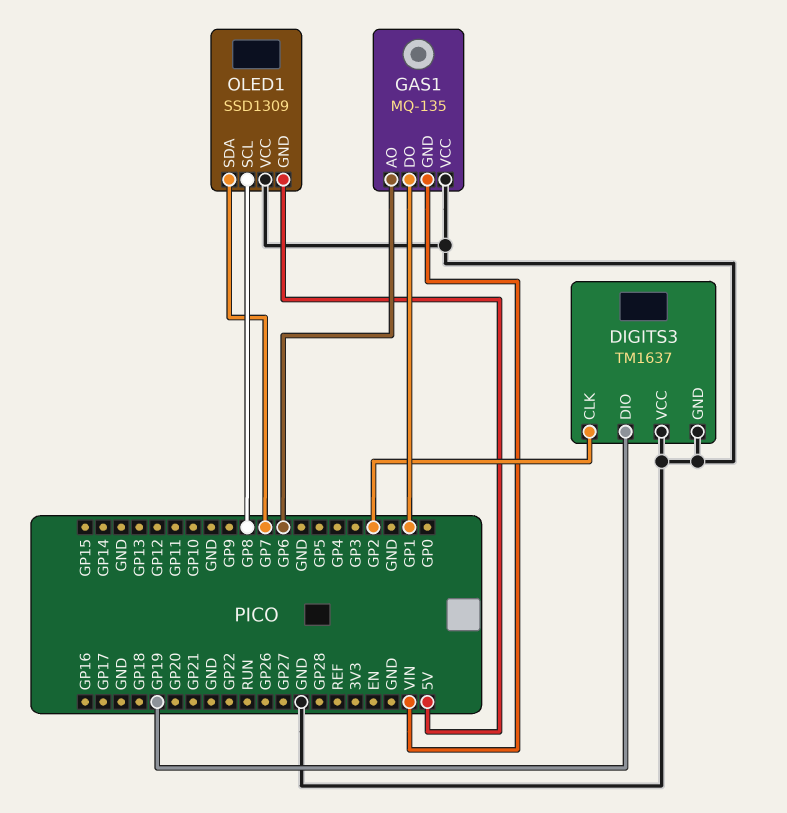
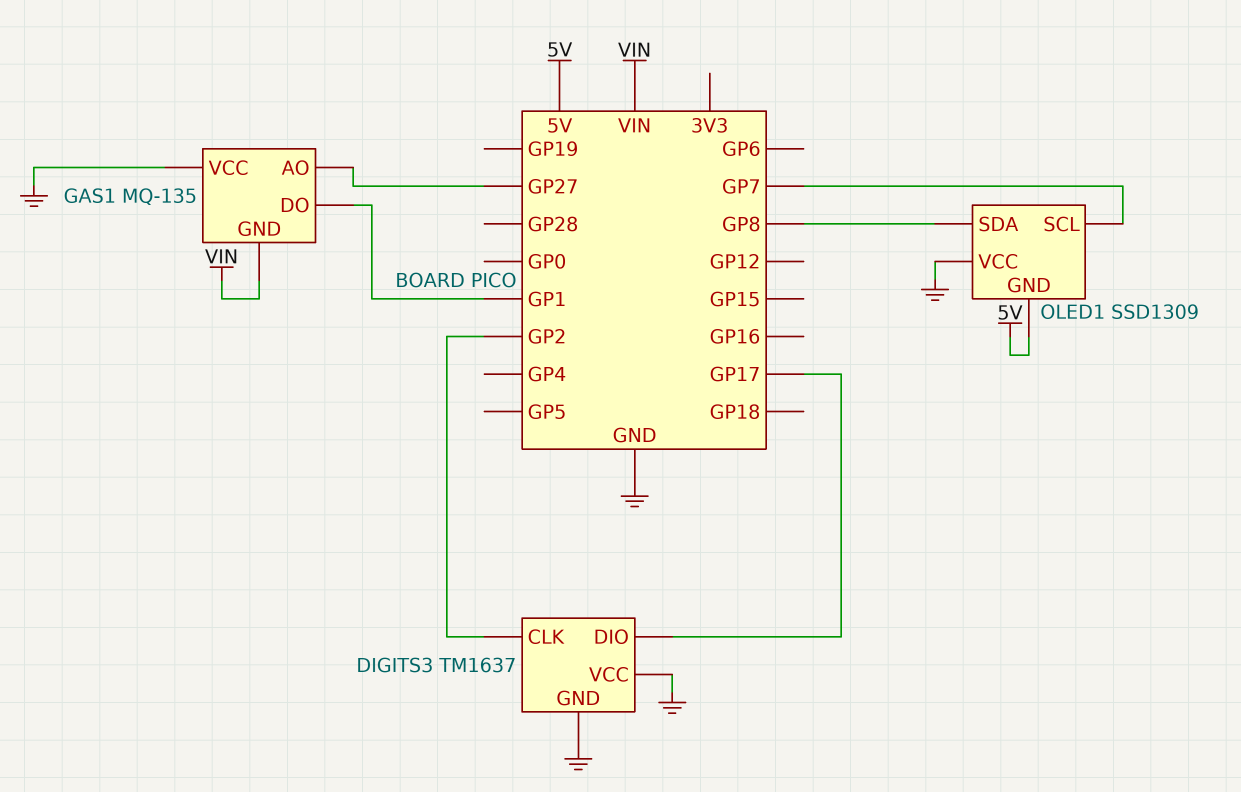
DIGITS3 pin DIO: GP19 -> GP17
GAS1 pin AO: GP6 -> GP27
OLED1 pin SCL: GP8 -> GP7
OLED1 pin SDA: GP7 -> GP8

